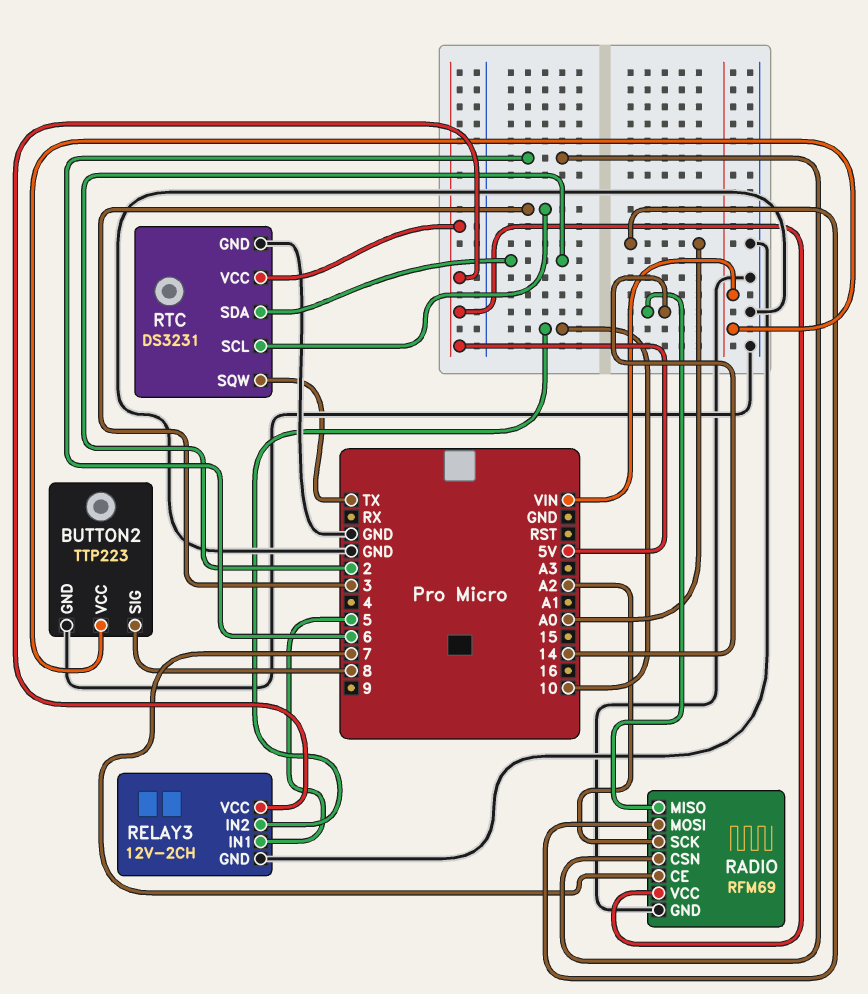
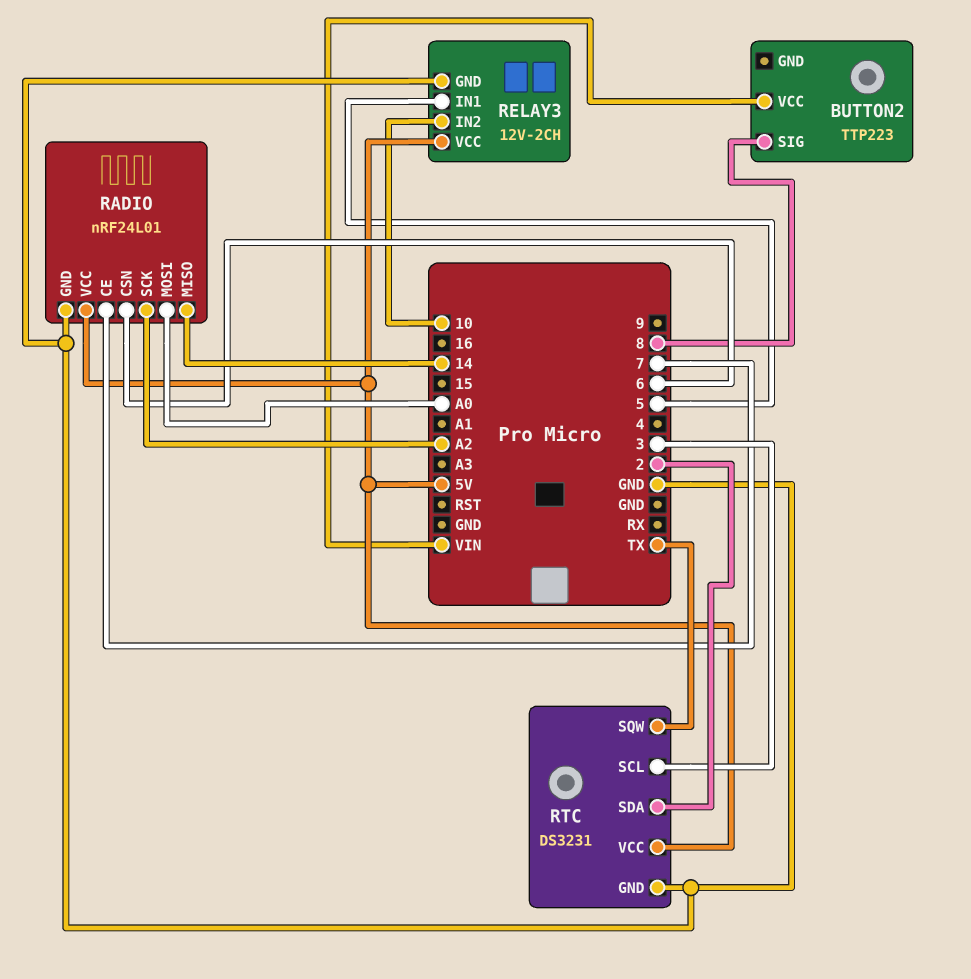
BUTTON2 pin GND: GND -> none
RADIO: RFM69 -> nRF24L01

